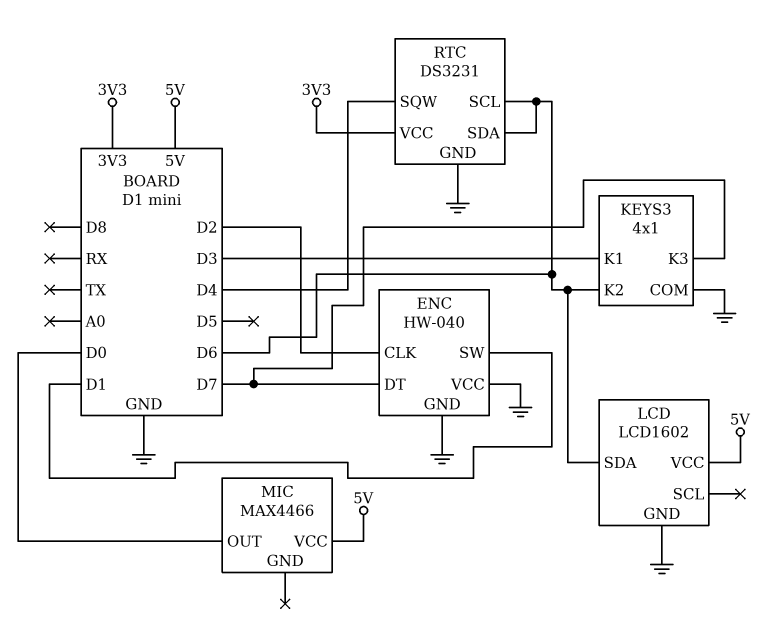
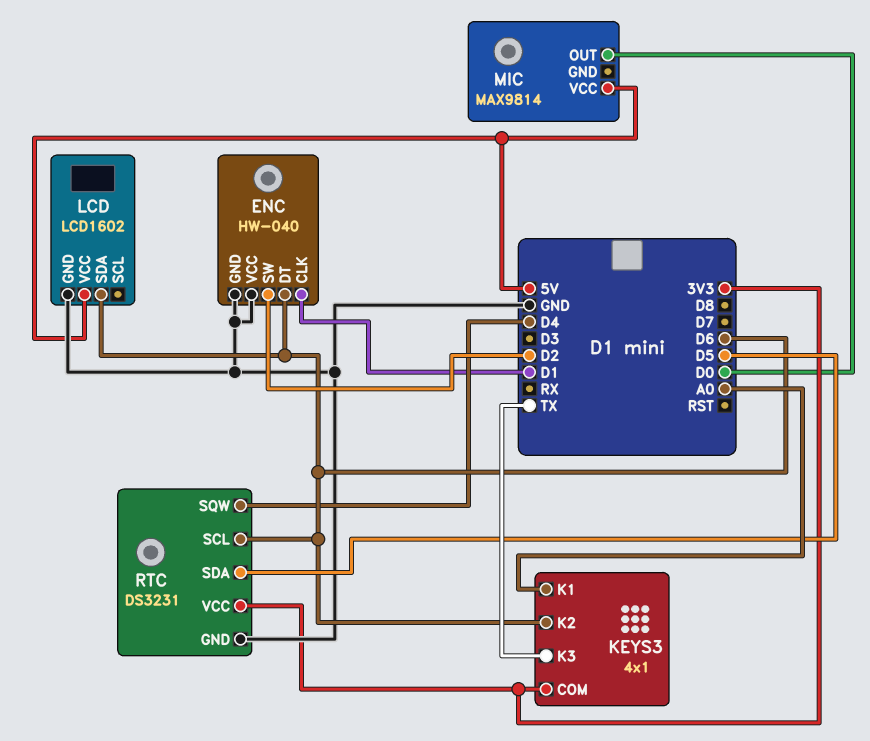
ENC pin CLK: D2 -> D1
ENC pin DT: D7 -> D6
ENC pin SW: D1 -> D2
KEYS3 pin COM: GND -> 3V3
KEYS3 pin K1: D3 -> A0
KEYS3 pin K3: D7 -> TX
MIC: MAX4466 -> MAX9814
RTC pin SDA: D6 -> D5

